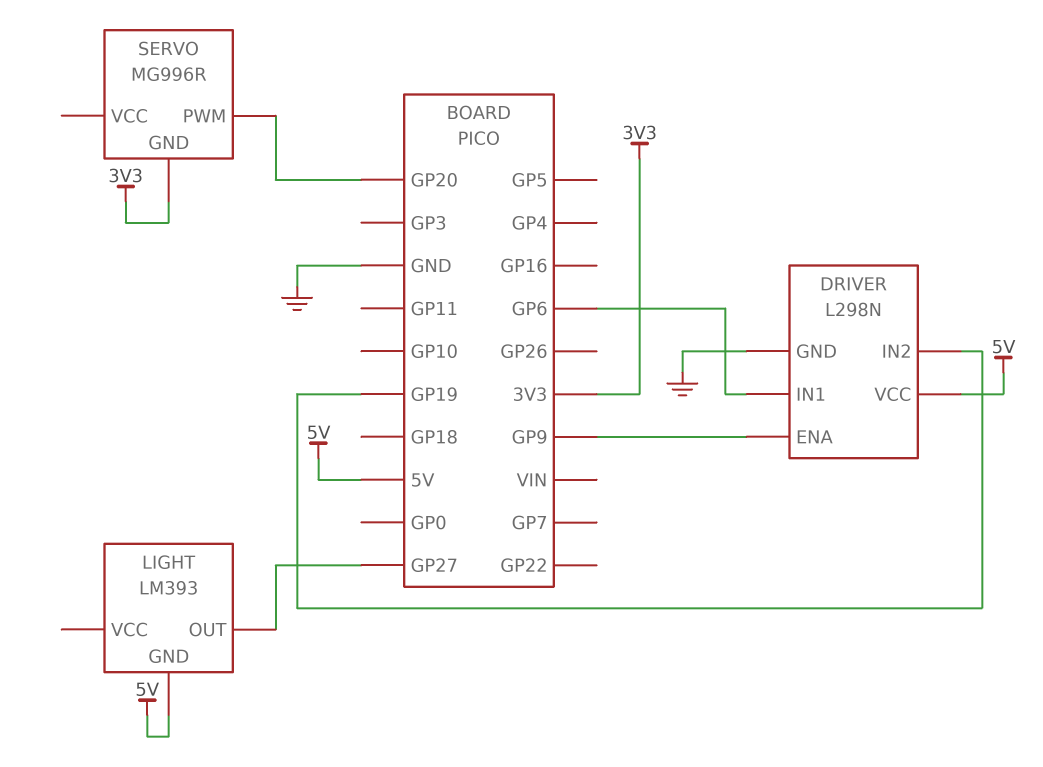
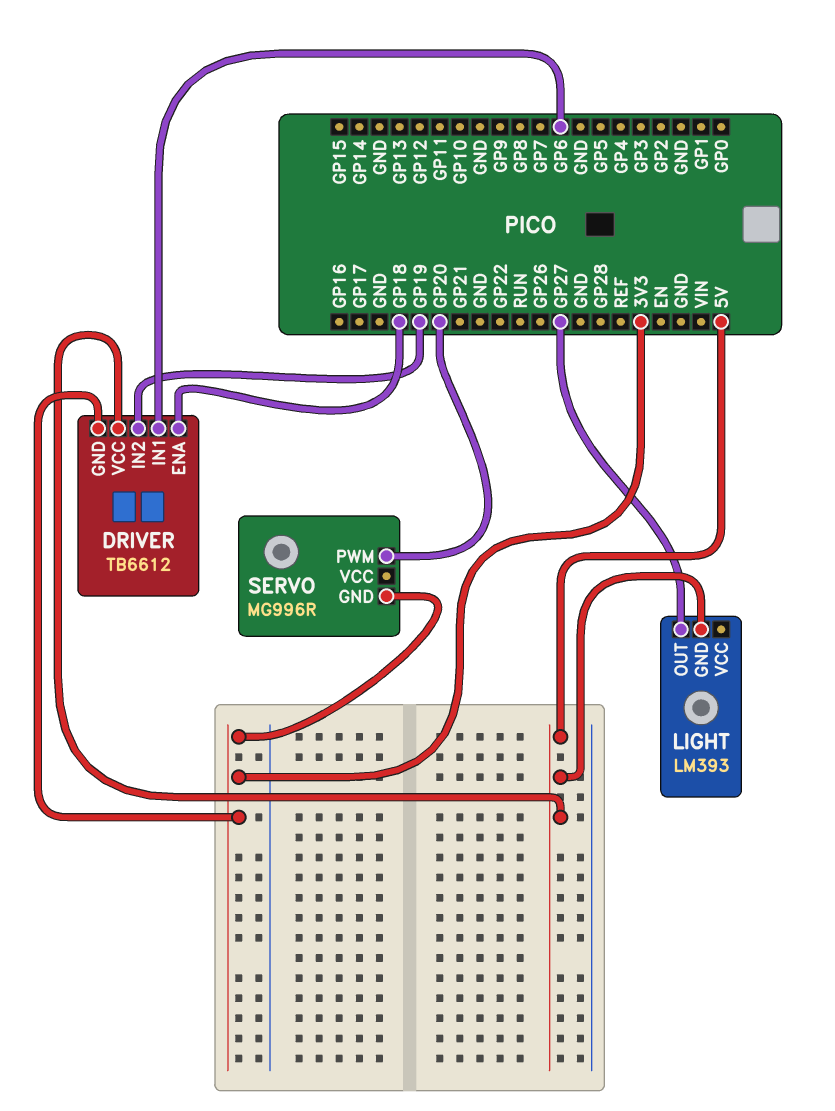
DRIVER: L298N -> TB6612
DRIVER pin ENA: GP9 -> GP18
DRIVER pin GND: GND -> 3V3

